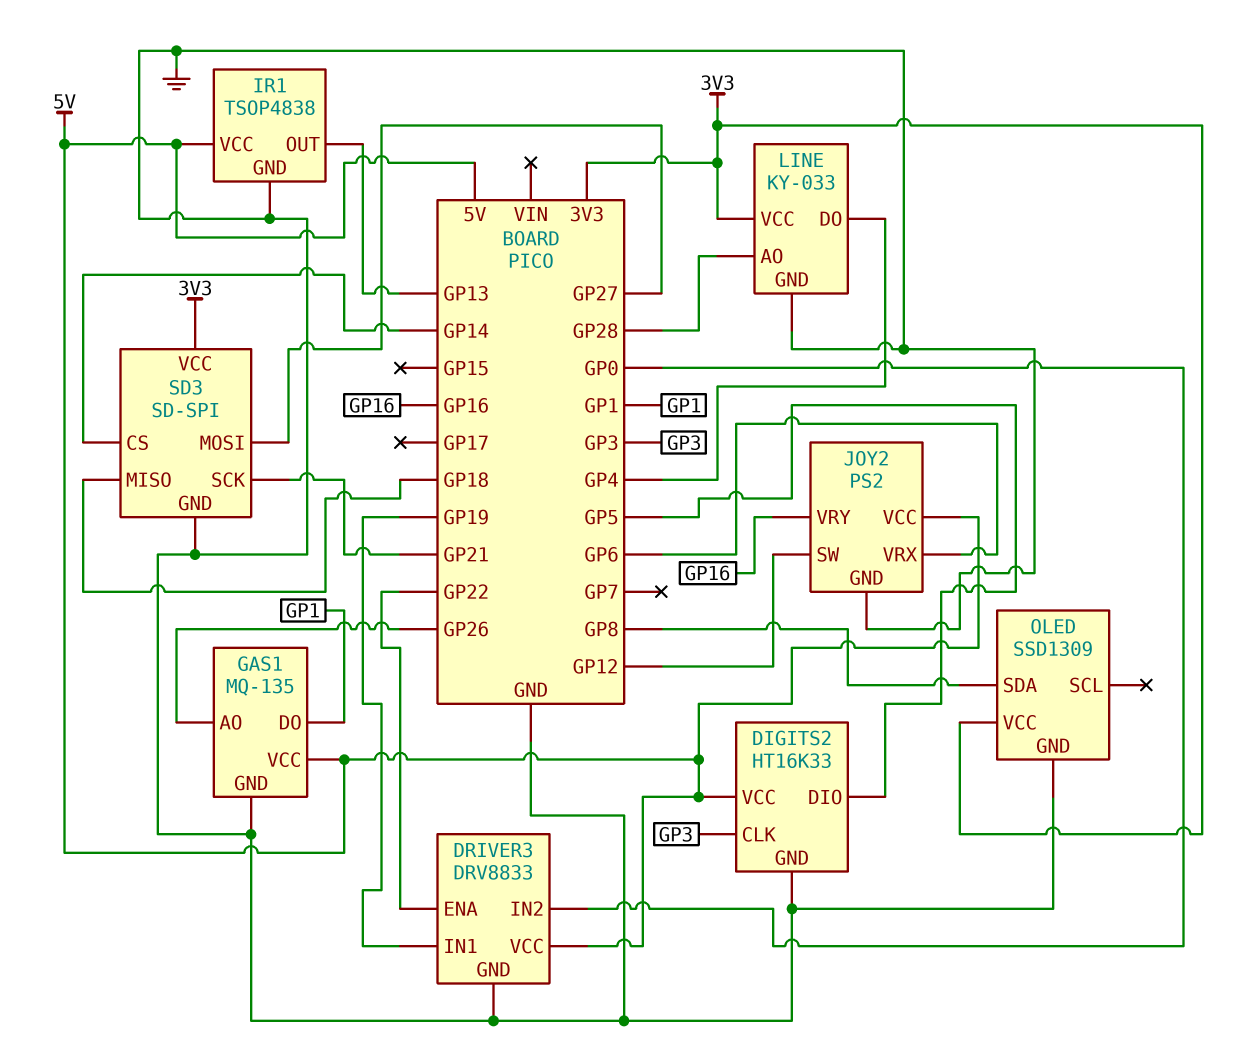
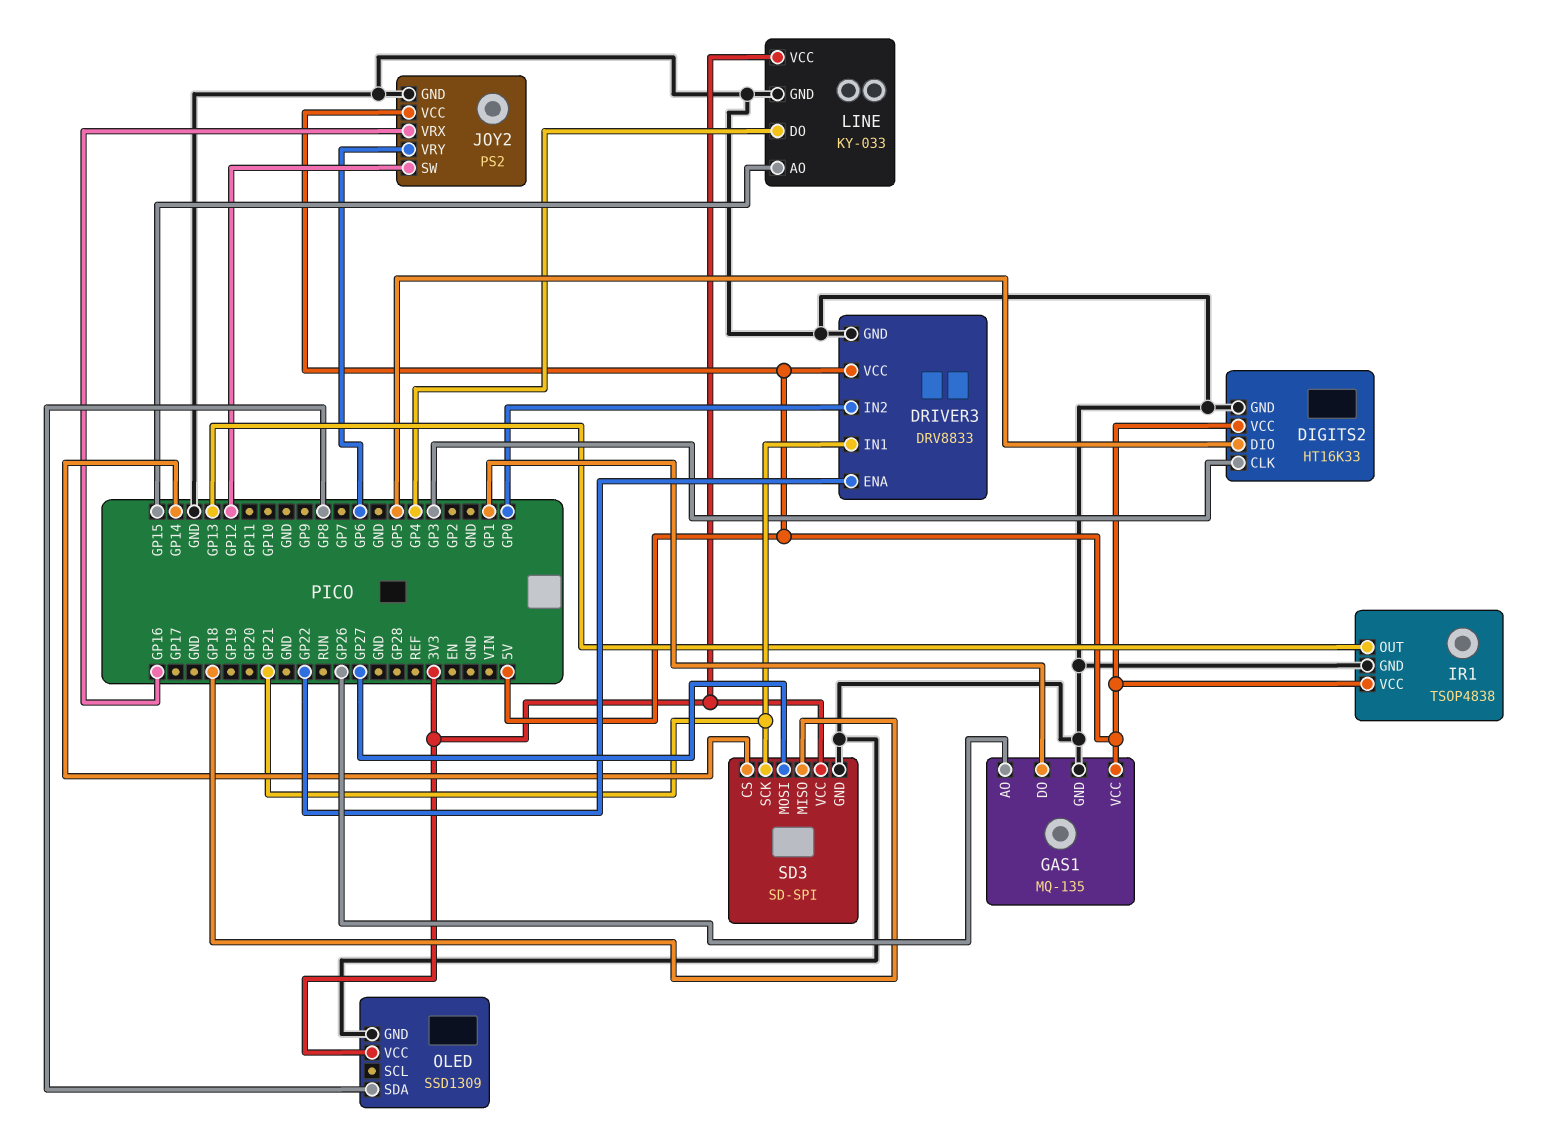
DRIVER3 pin IN1: GP19 -> GP21
JOY2 pin VRX: GP6 -> GP16
JOY2 pin VRY: GP16 -> GP6
LINE pin AO: GP28 -> GP15

